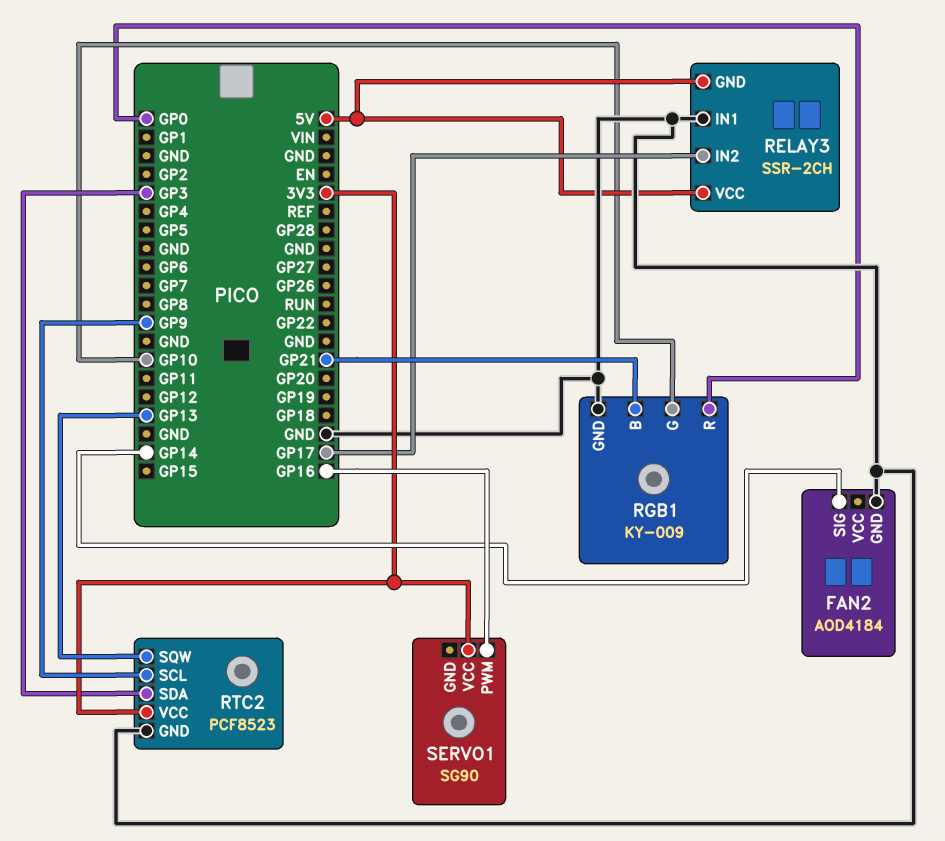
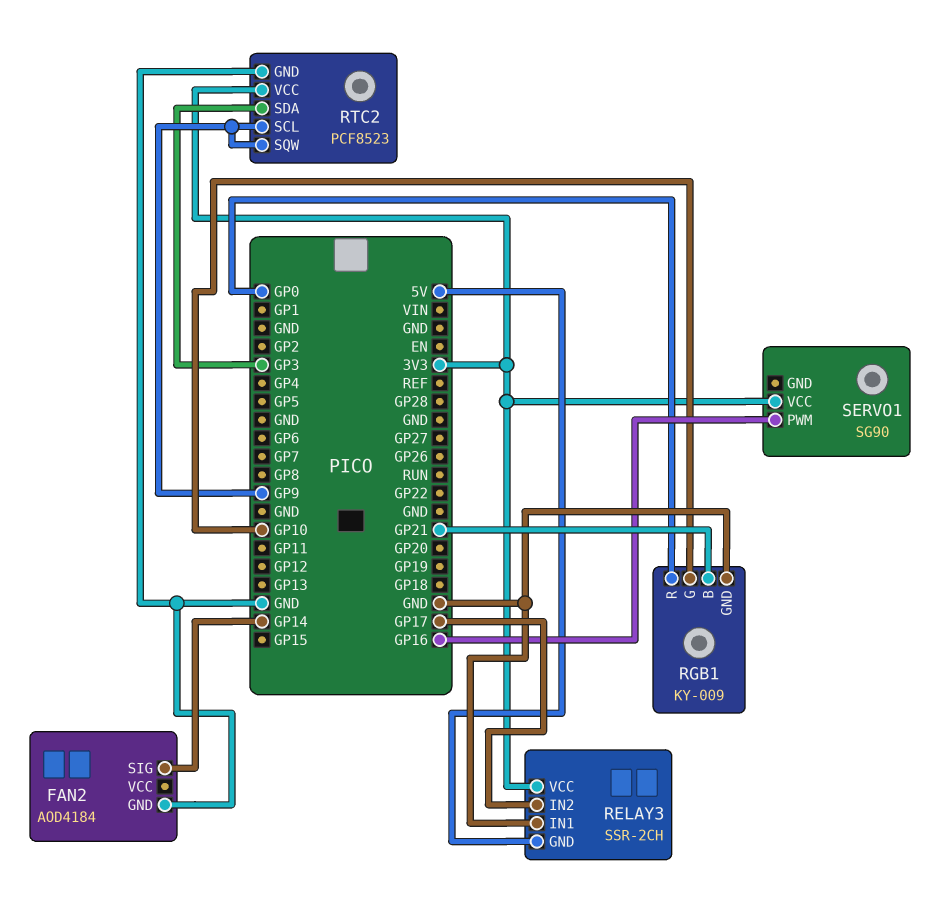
RELAY3 pin VCC: 5V -> 3V3
RTC2 pin SQW: GP13 -> GP9

